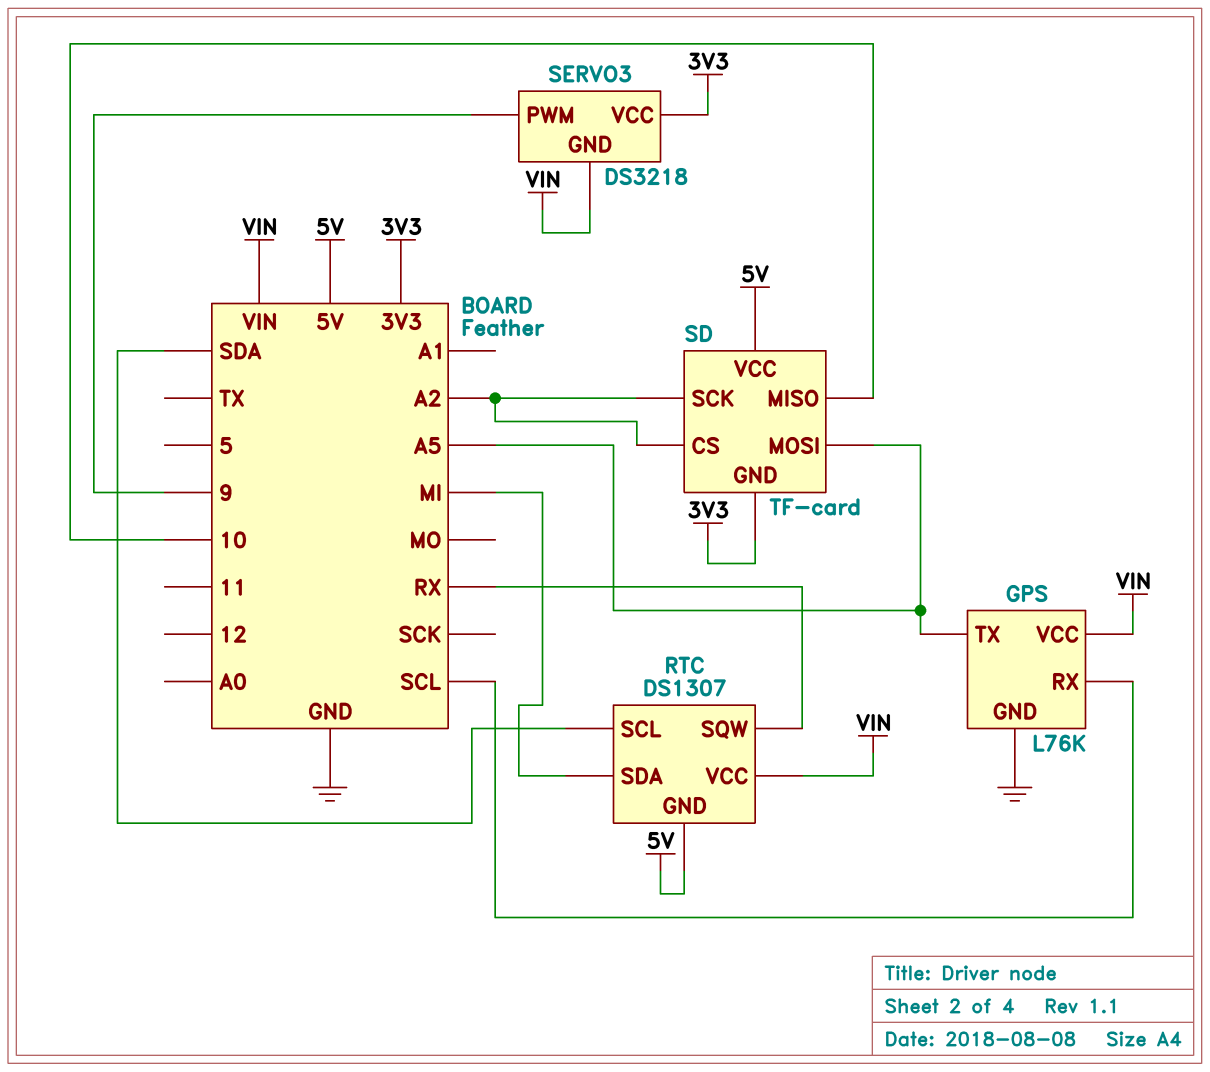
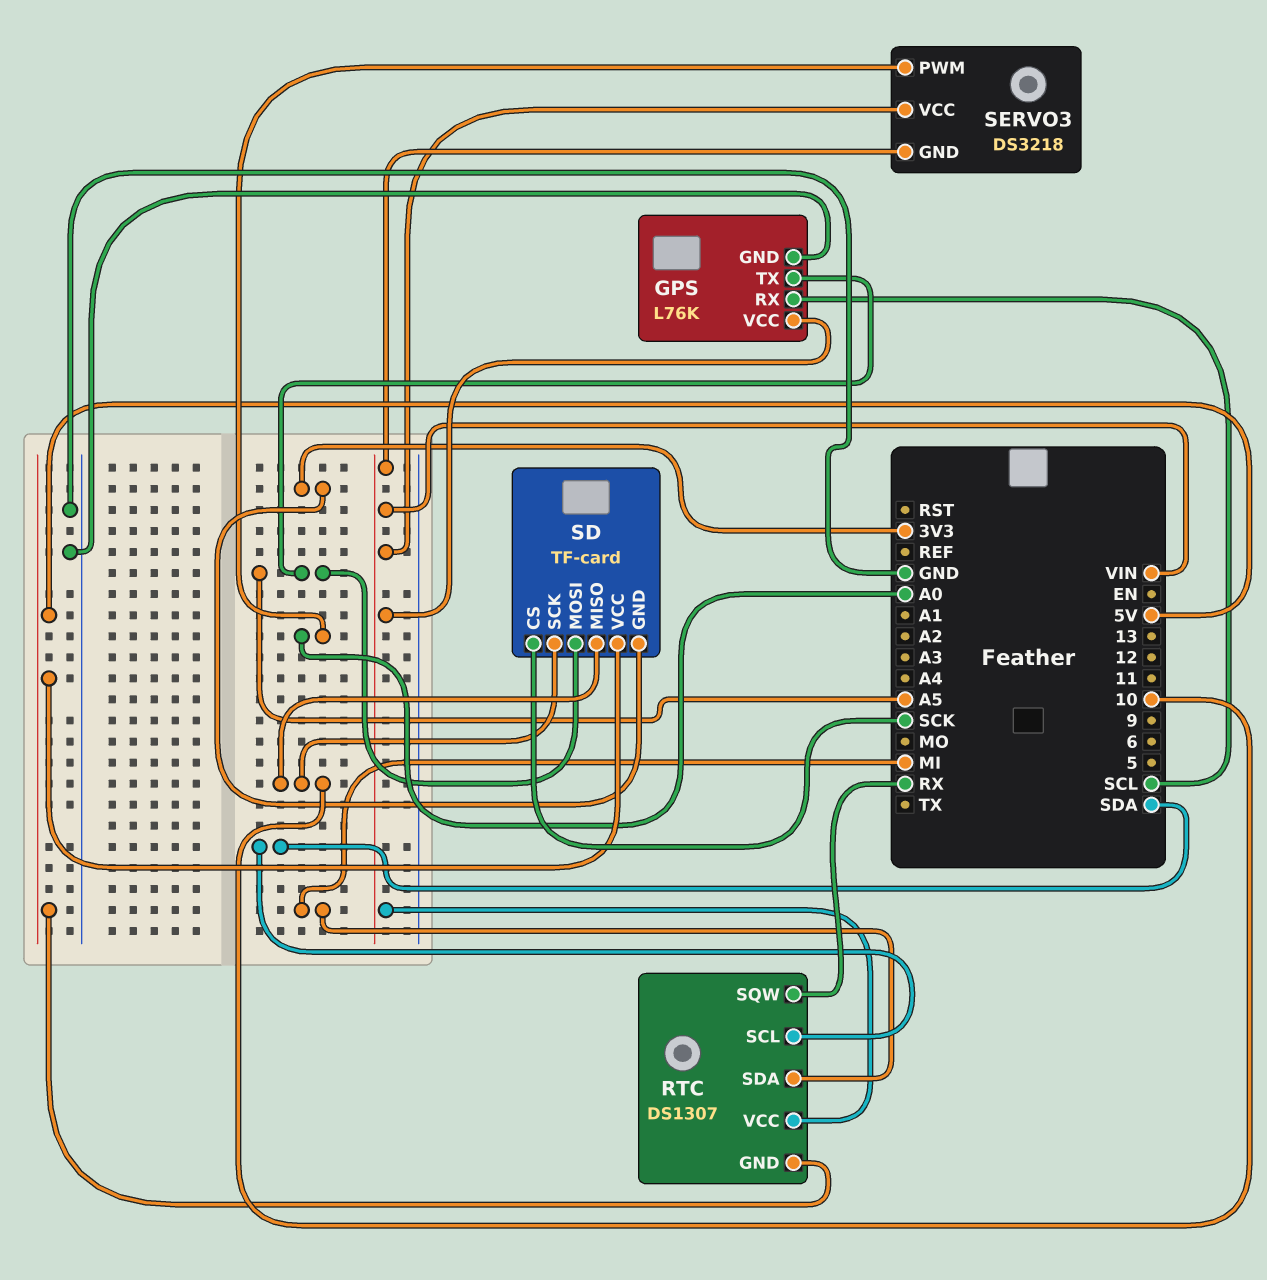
SD pin CS: A2 -> SCK
SD pin SCK: A2 -> 10
SERVO3 pin PWM: 9 -> A0
SERVO3 pin VCC: 3V3 -> VIN

